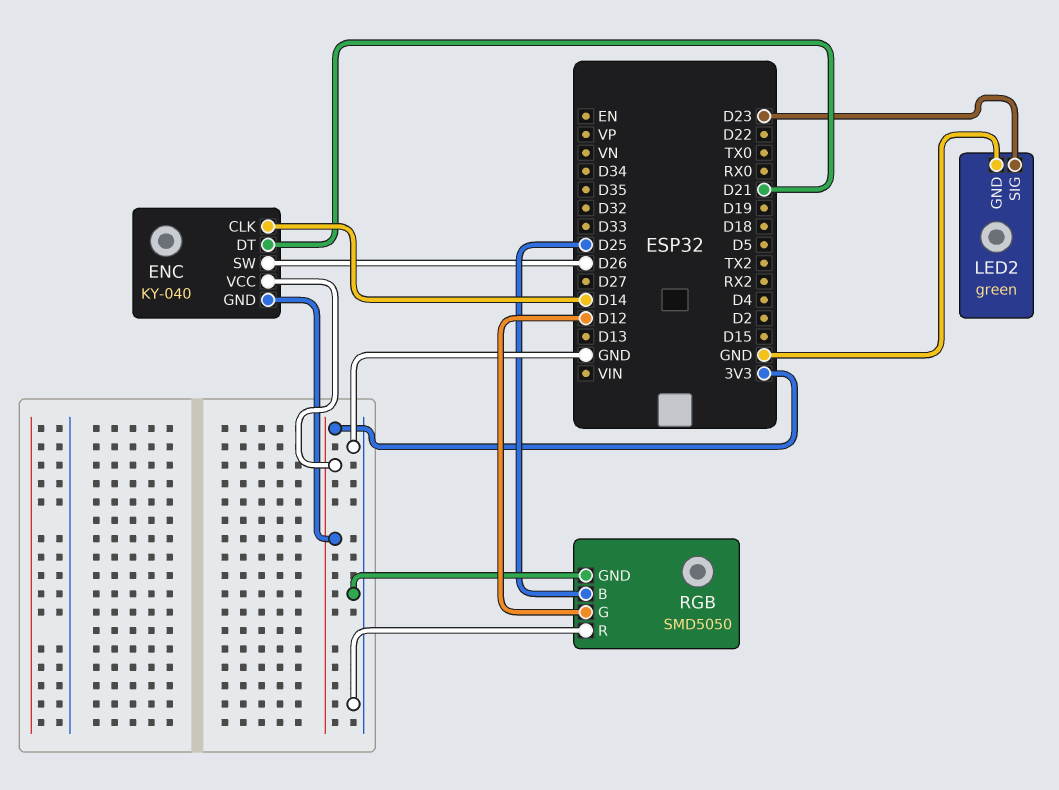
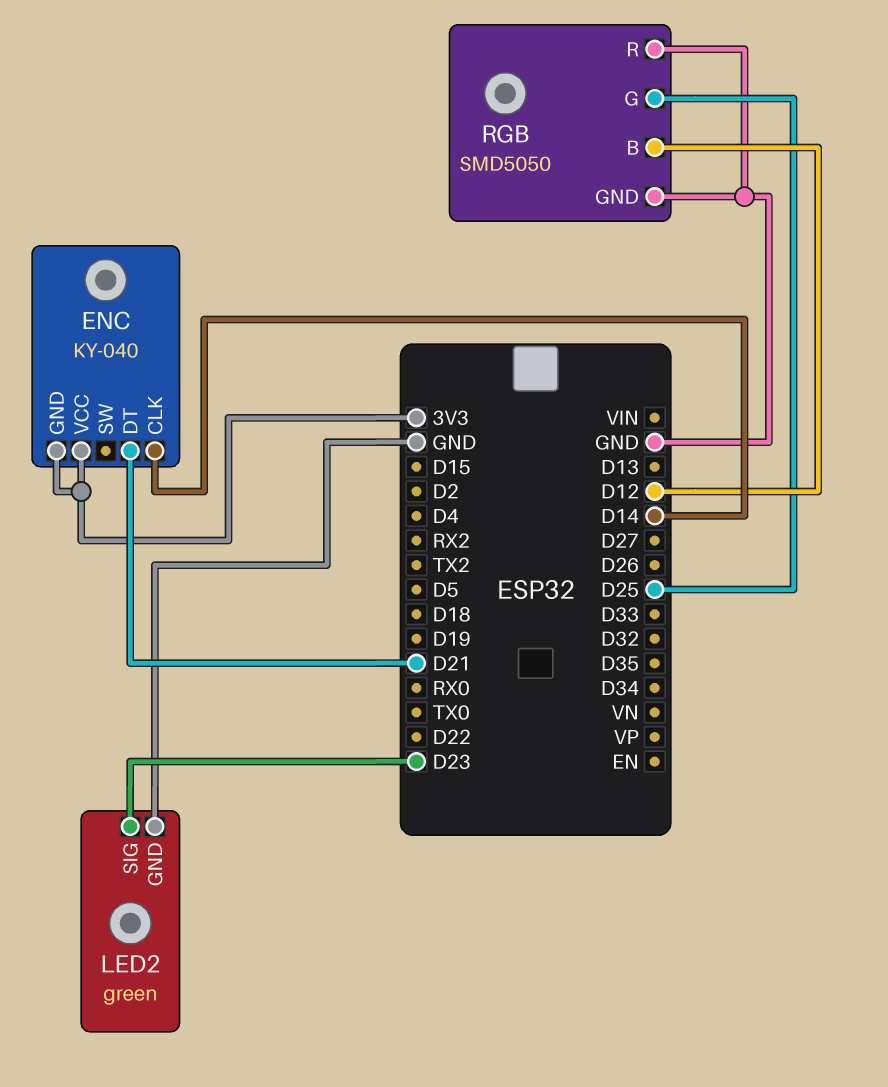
ENC pin SW: D26 -> none
RGB pin B: D25 -> D12
RGB pin G: D12 -> D25

